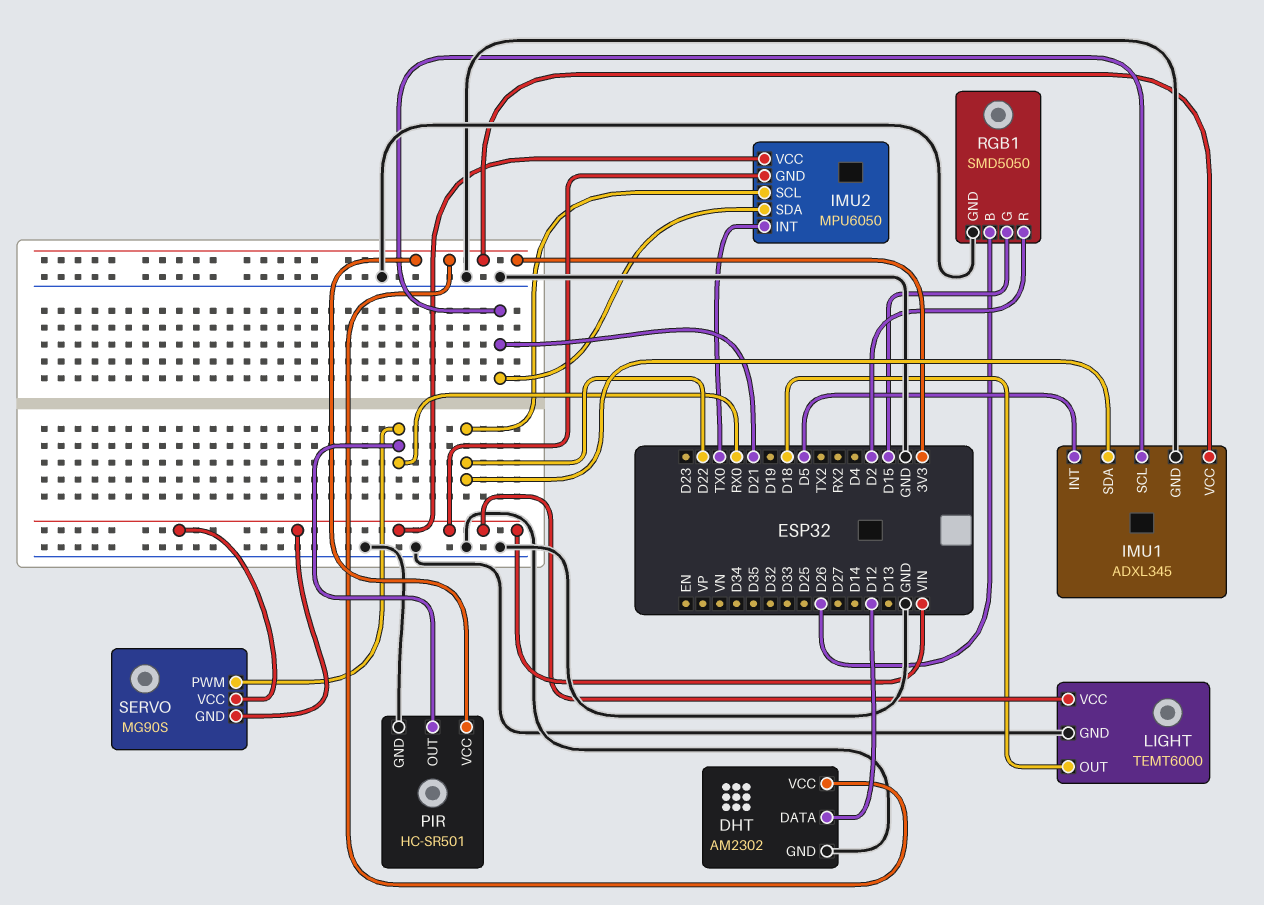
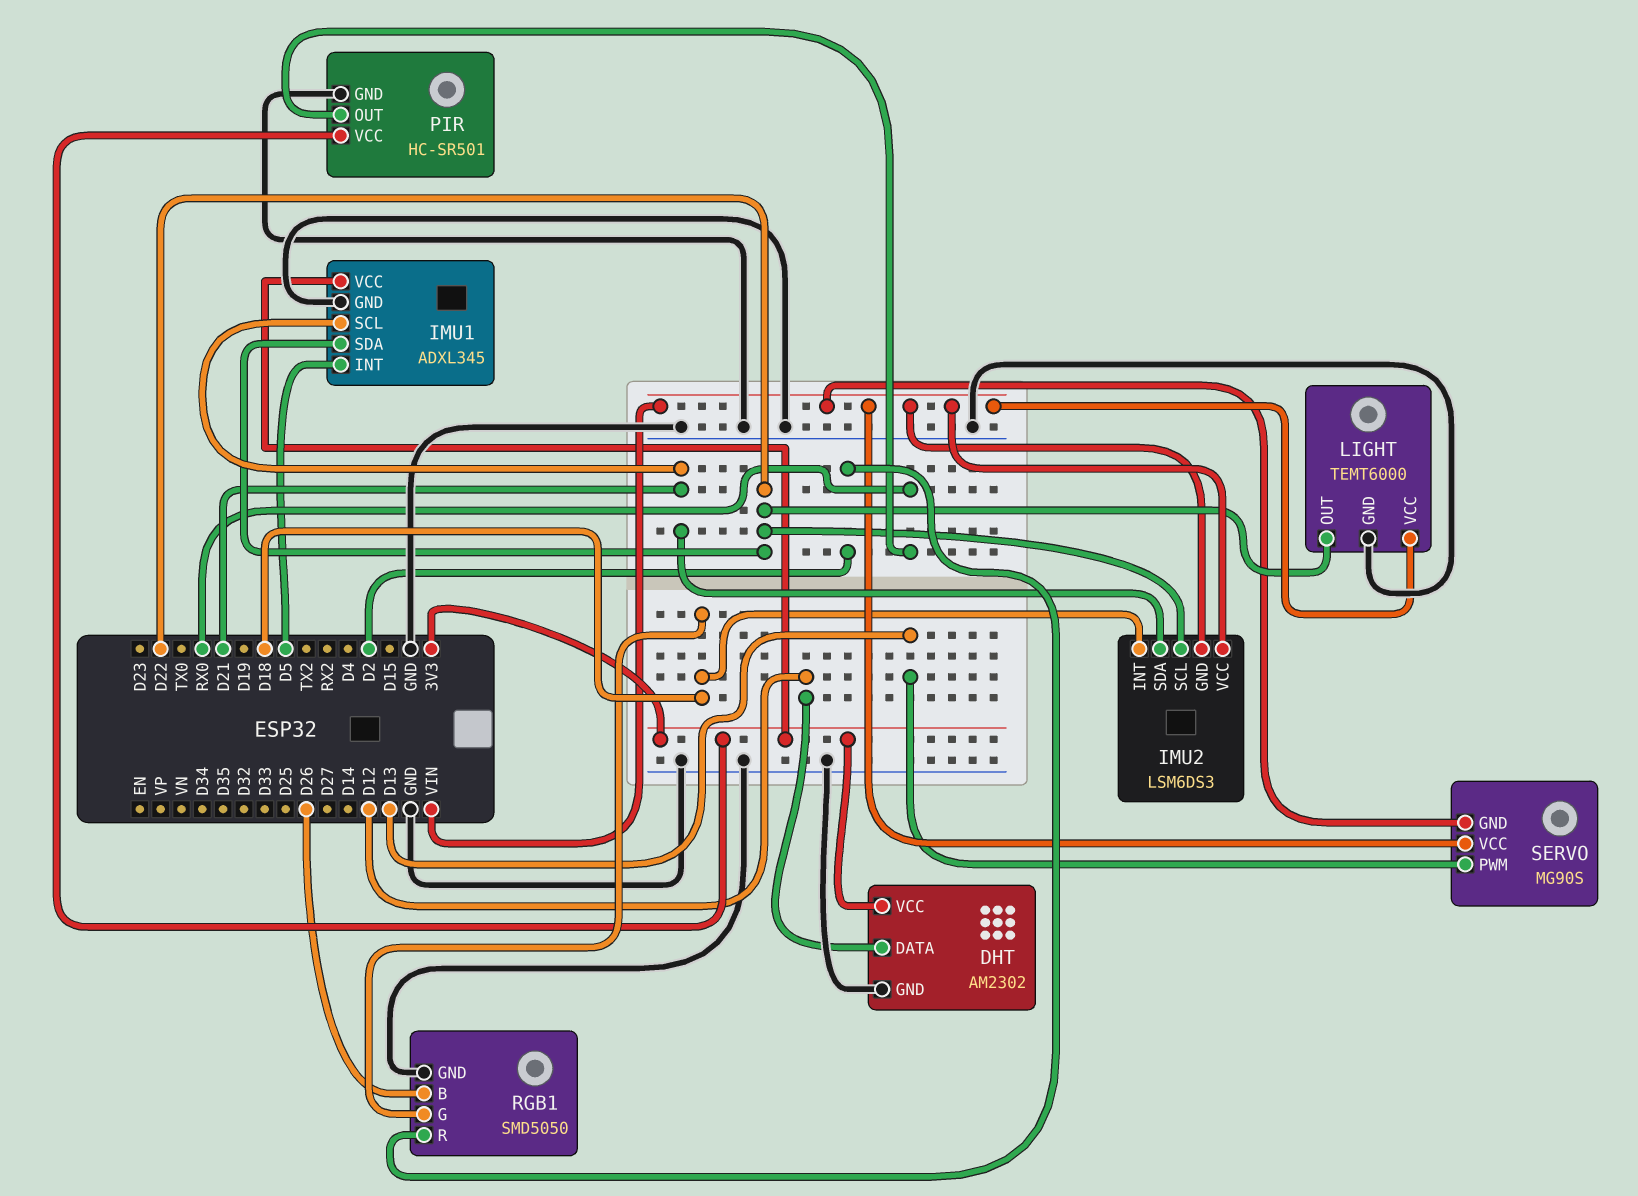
IMU2: MPU6050 -> LSM6DS3
IMU2 pin INT: TX0 -> D18
LIGHT pin OUT: D18 -> D22
RGB1 pin G: D15 -> D18
SERVO pin PWM: RX0 -> D13

